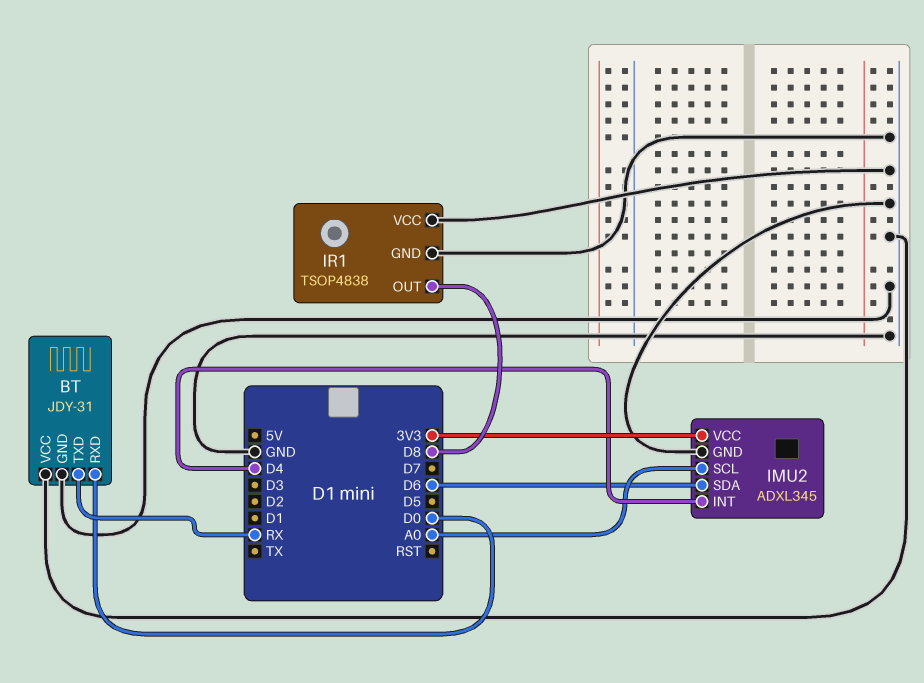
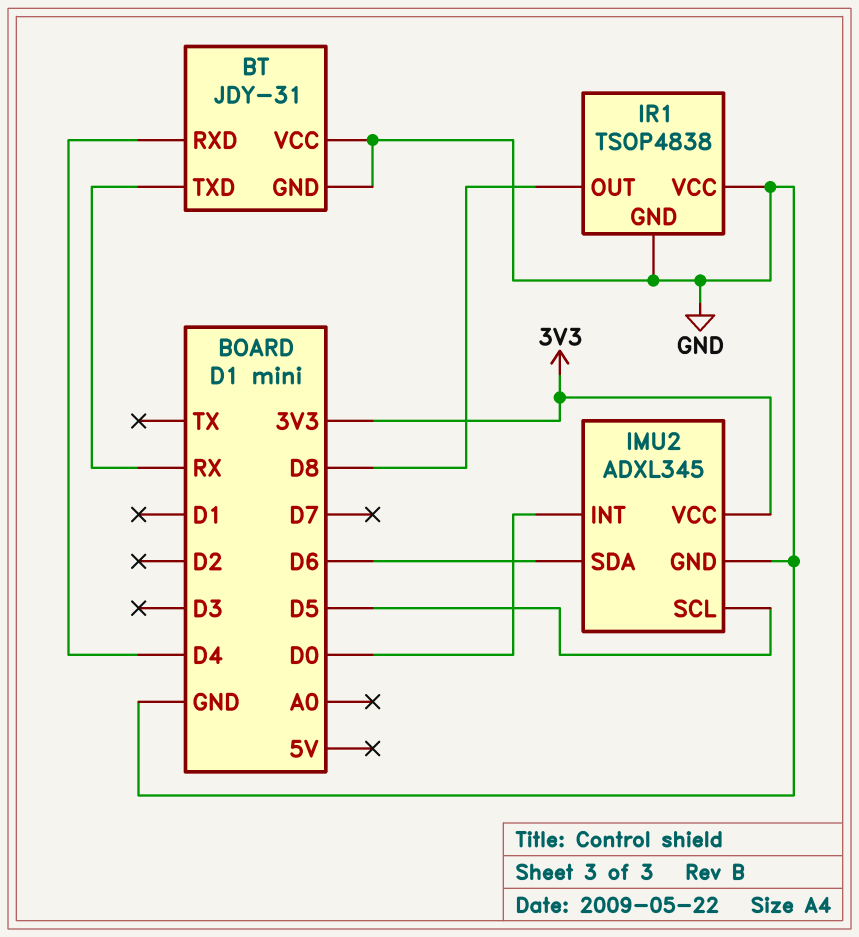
BT pin RXD: D0 -> D4
IMU2 pin INT: D4 -> D0
IMU2 pin SCL: A0 -> D5

